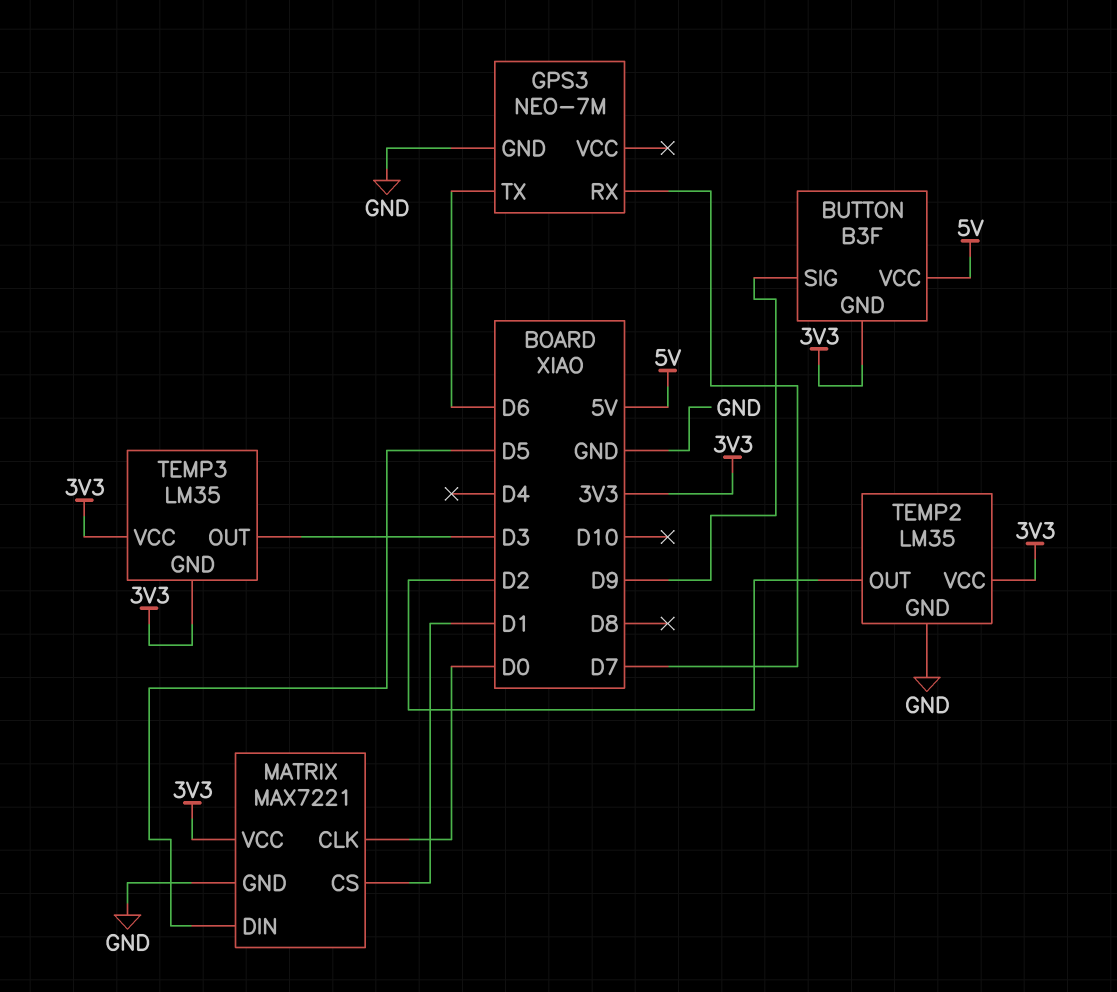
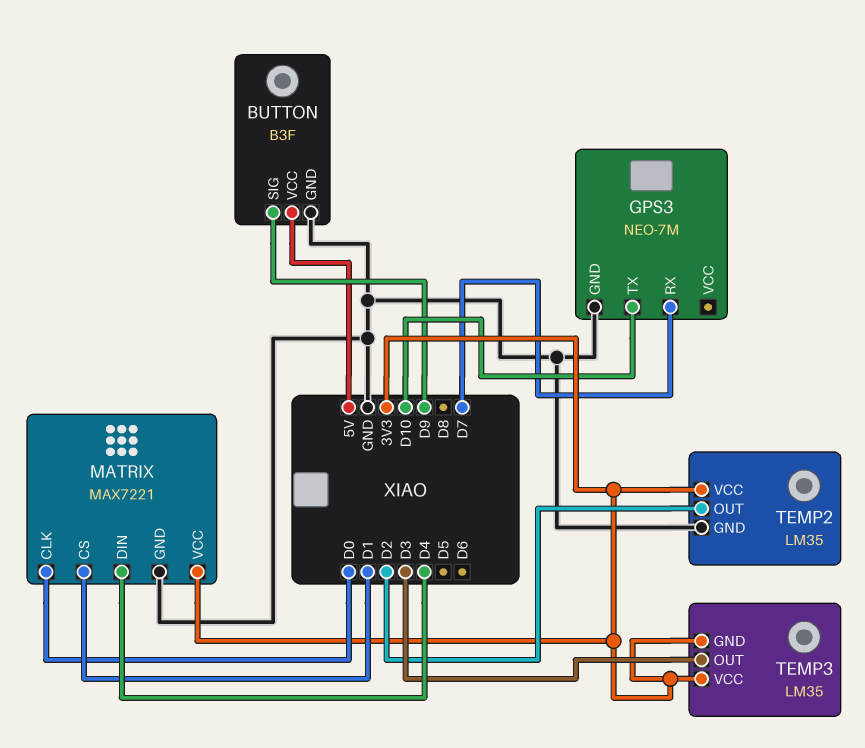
BUTTON pin GND: 3V3 -> GND
GPS3 pin TX: D6 -> D10
MATRIX pin DIN: D5 -> D4

